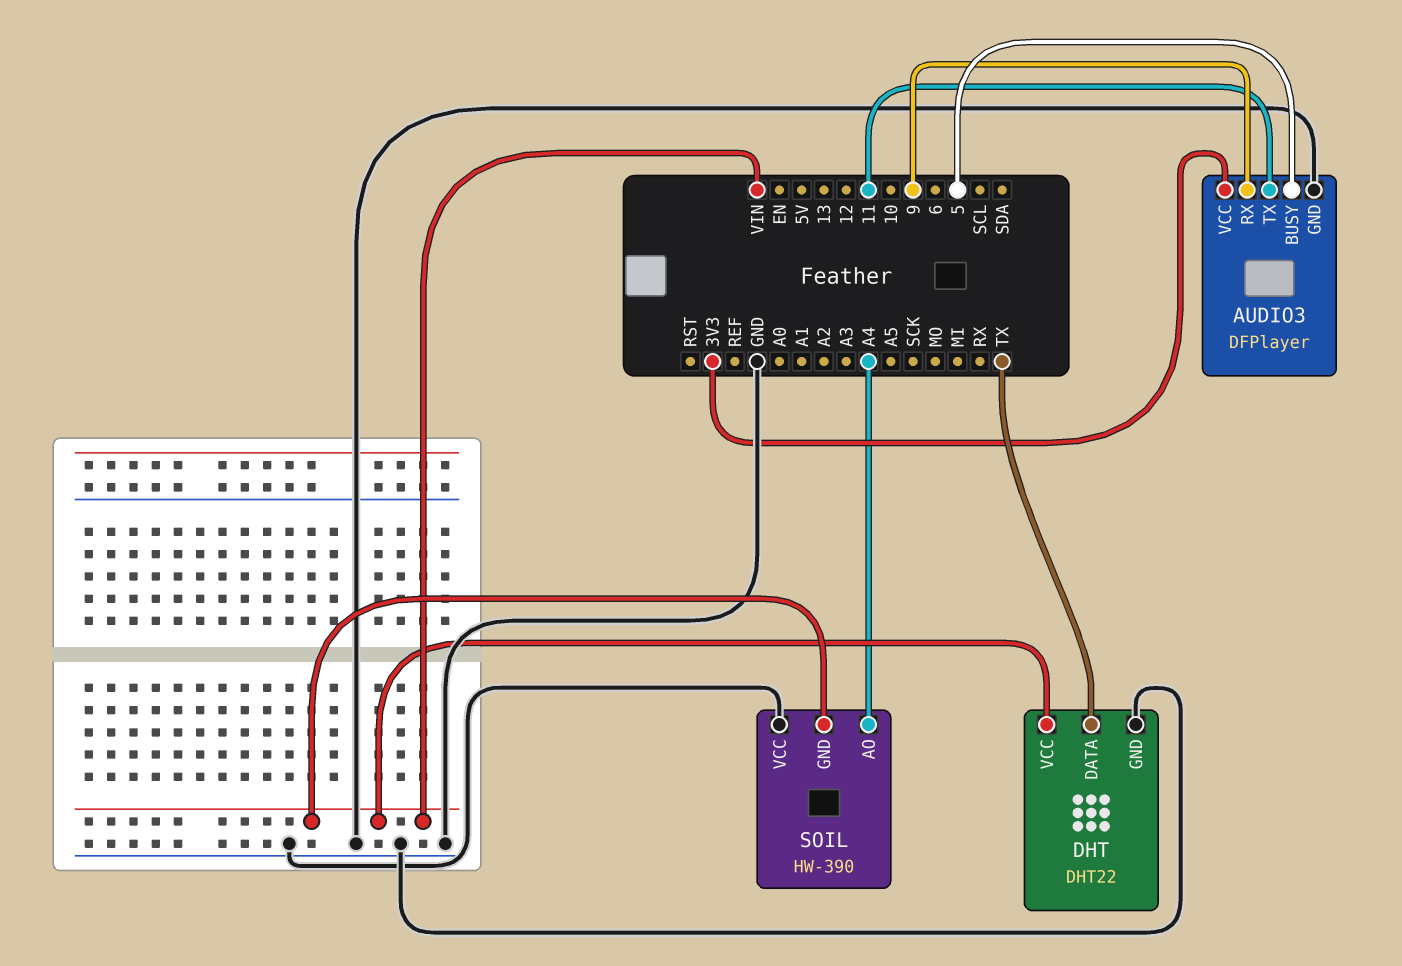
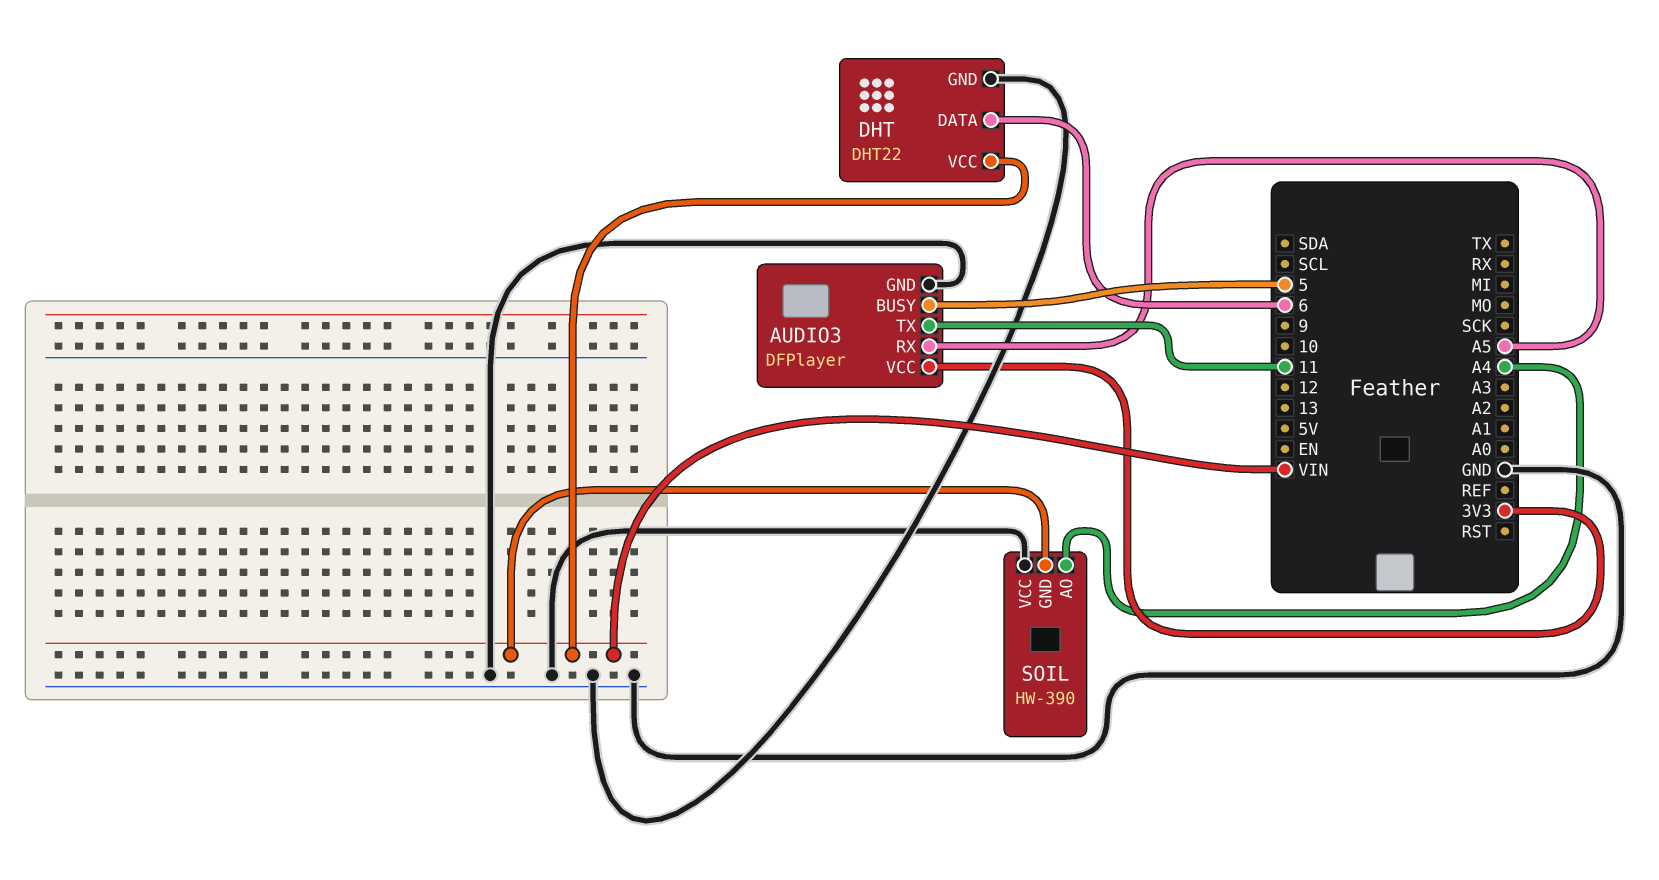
AUDIO3 pin RX: 9 -> A5
DHT pin DATA: TX -> 6

